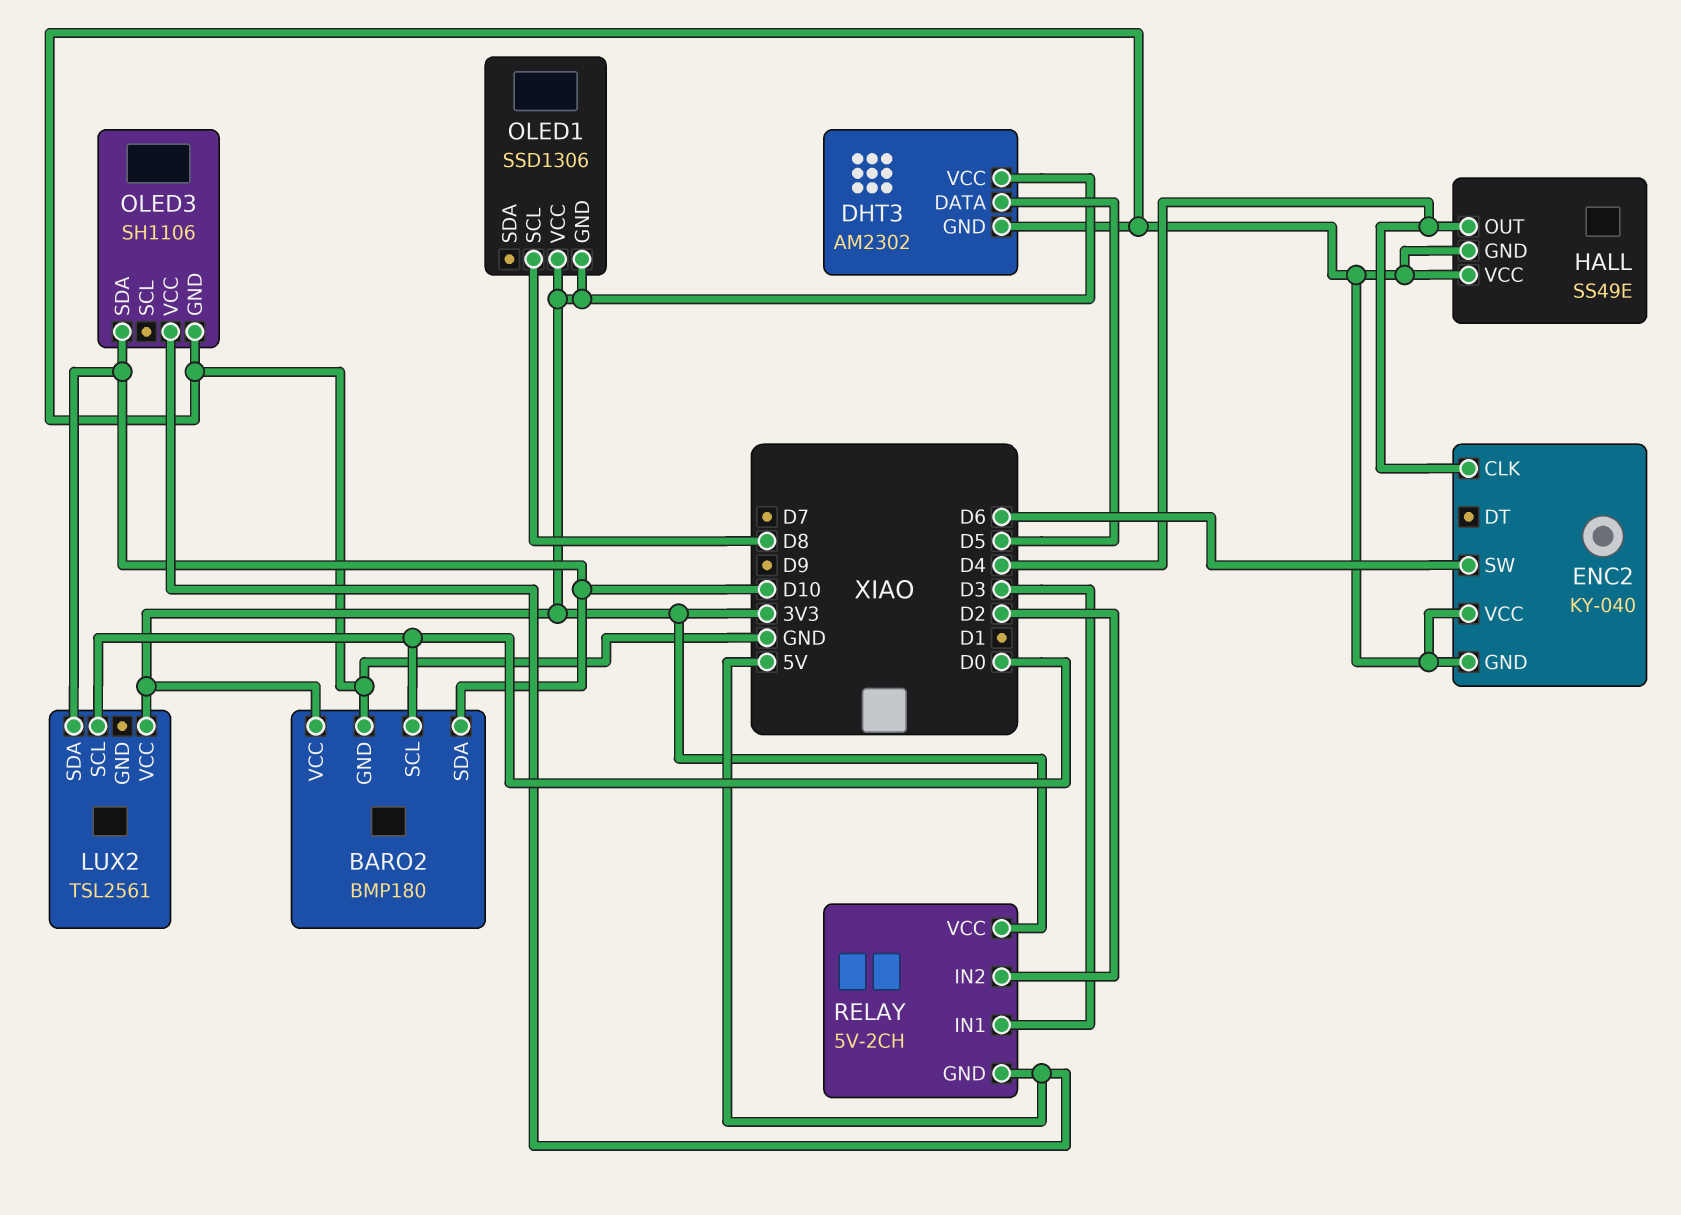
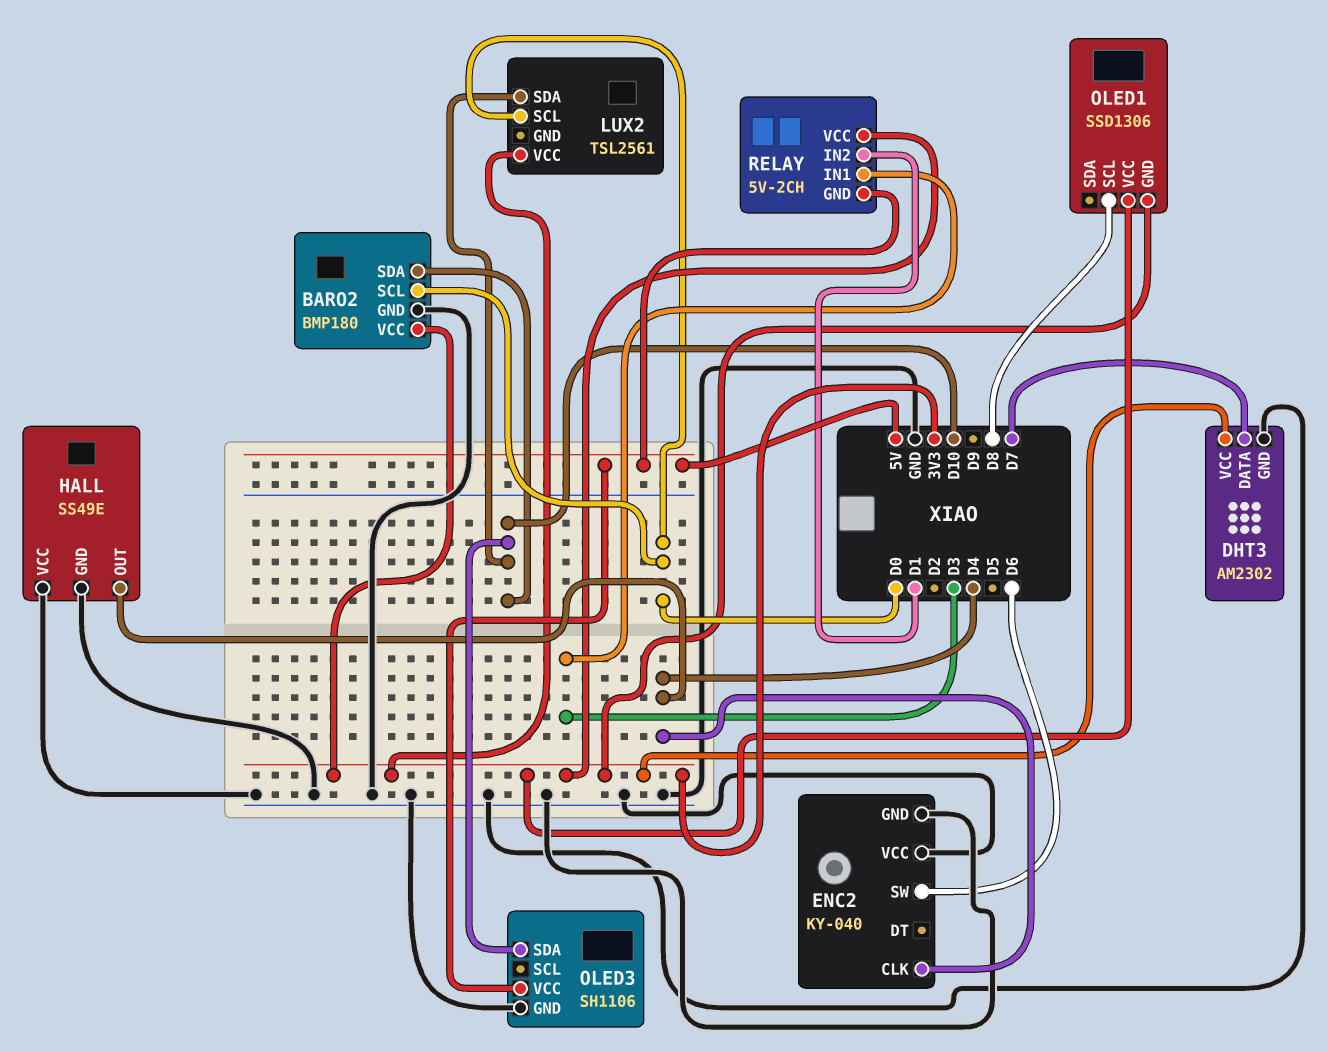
DHT3 pin DATA: D5 -> D7
RELAY pin IN2: D2 -> D1

